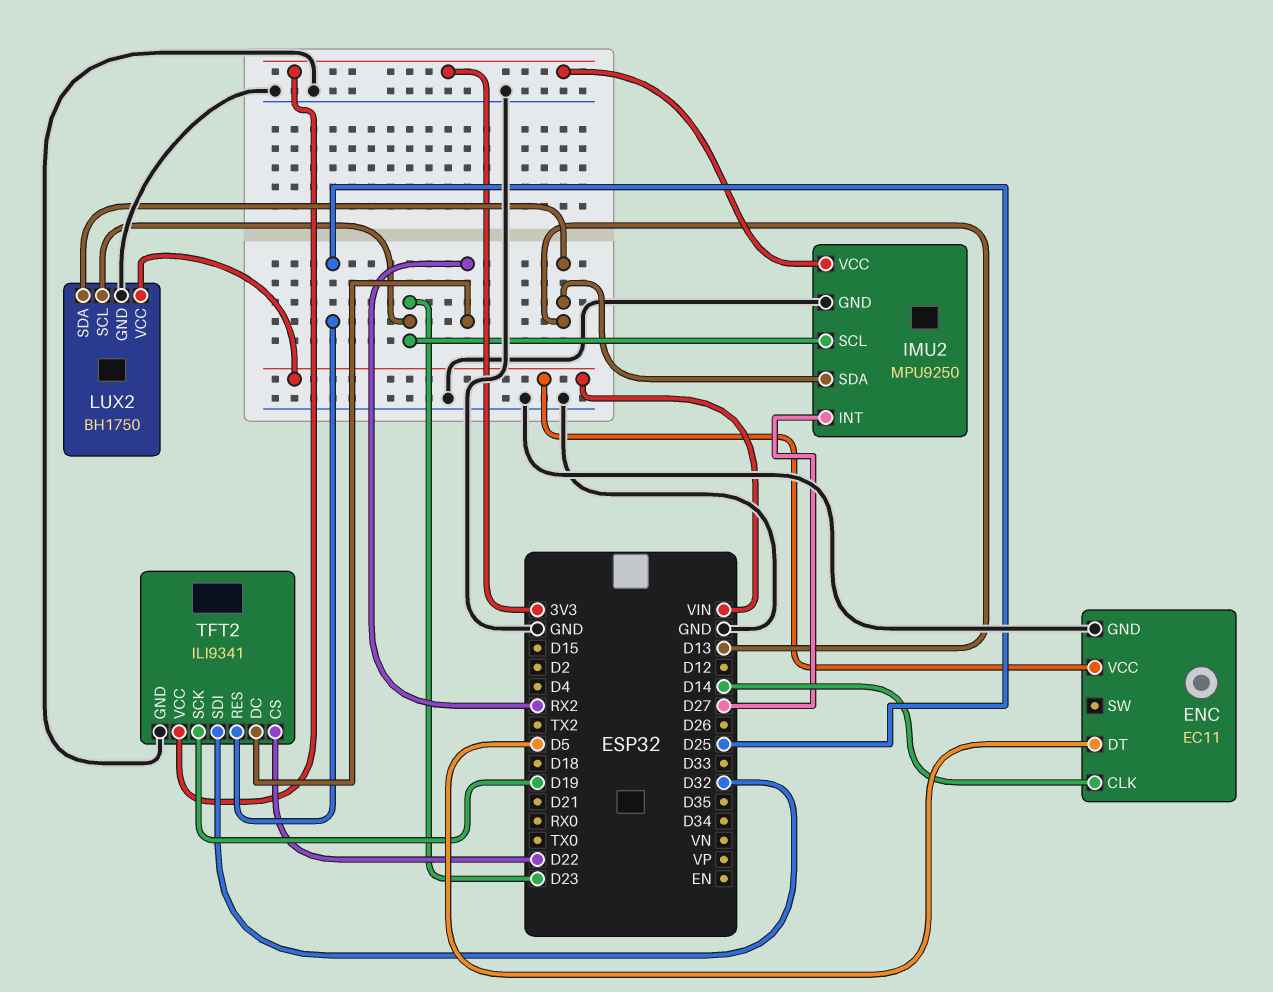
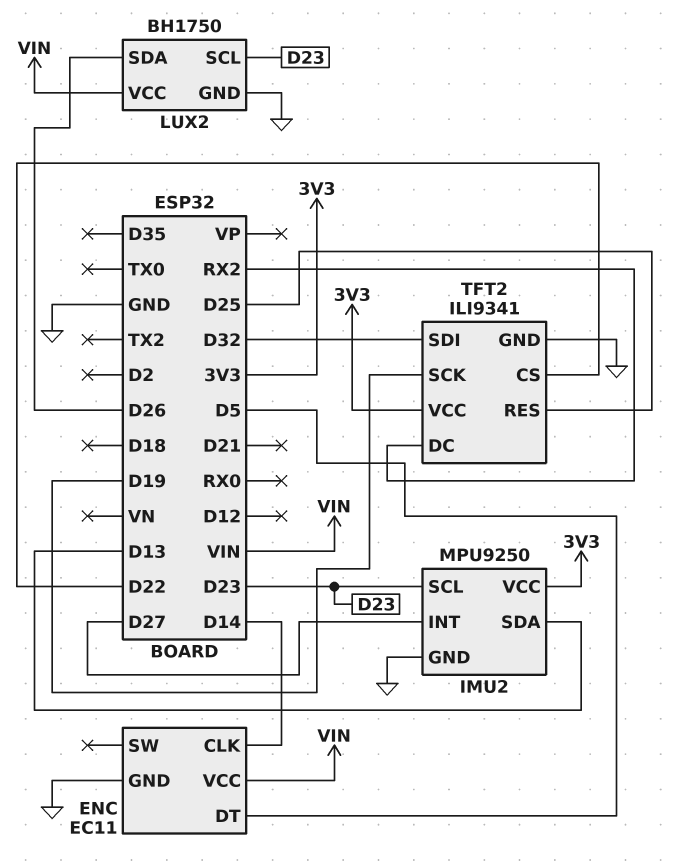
LUX2 pin SDA: D13 -> D26

